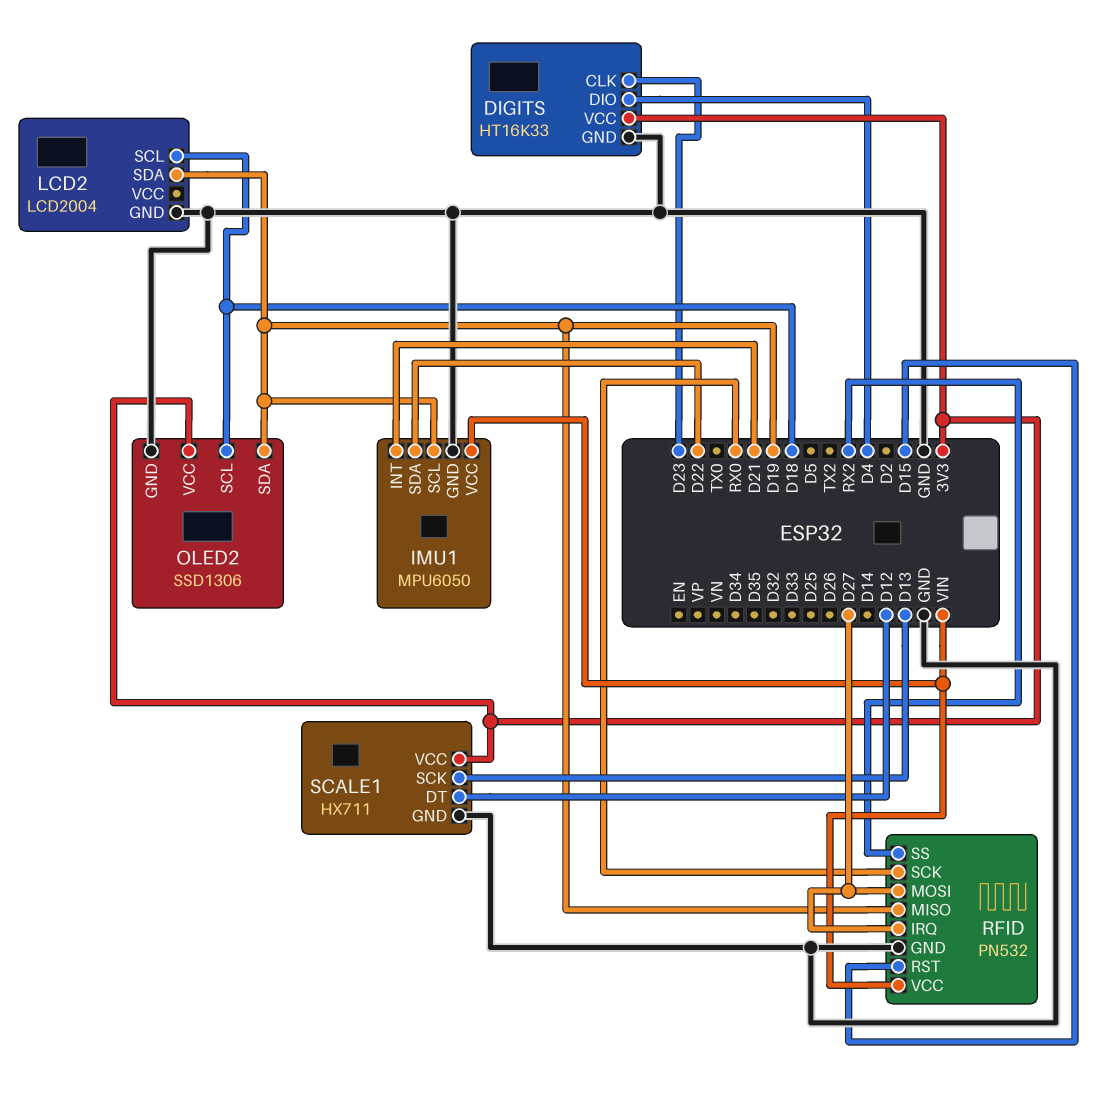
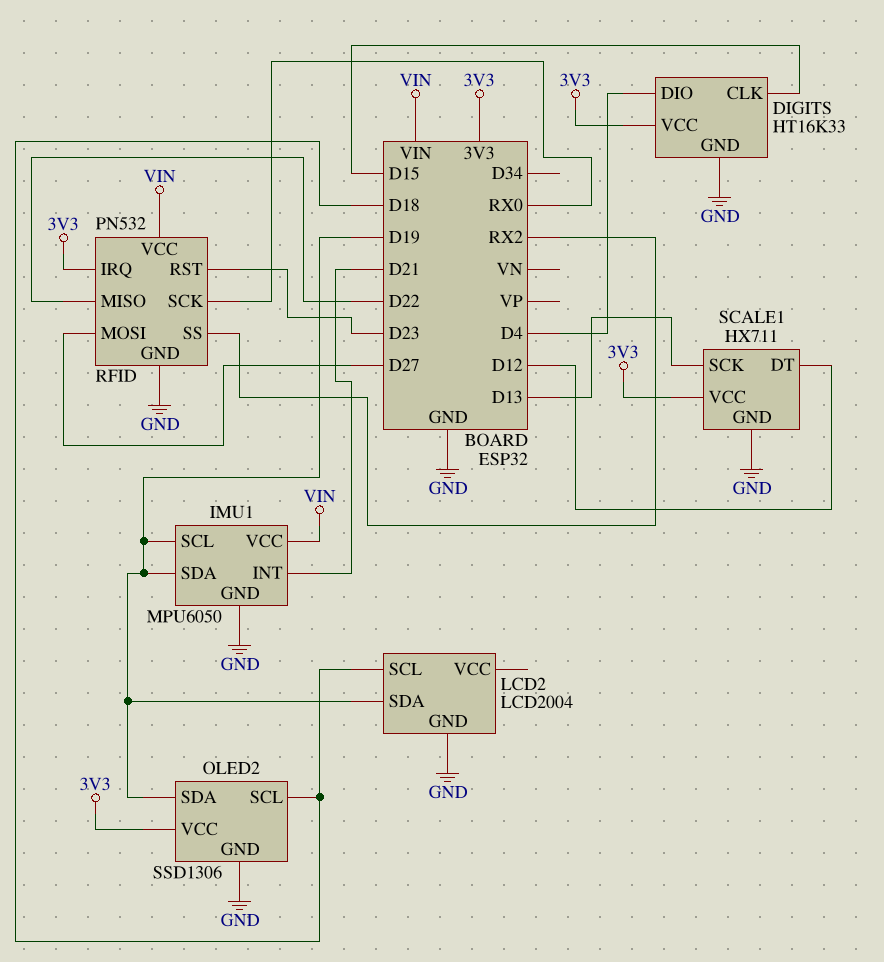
DIGITS pin CLK: D23 -> D15
IMU1 pin SDA: D22 -> D19
RFID pin IRQ: D27 -> 3V3
RFID pin MISO: D19 -> D22
RFID pin RST: D15 -> D23

